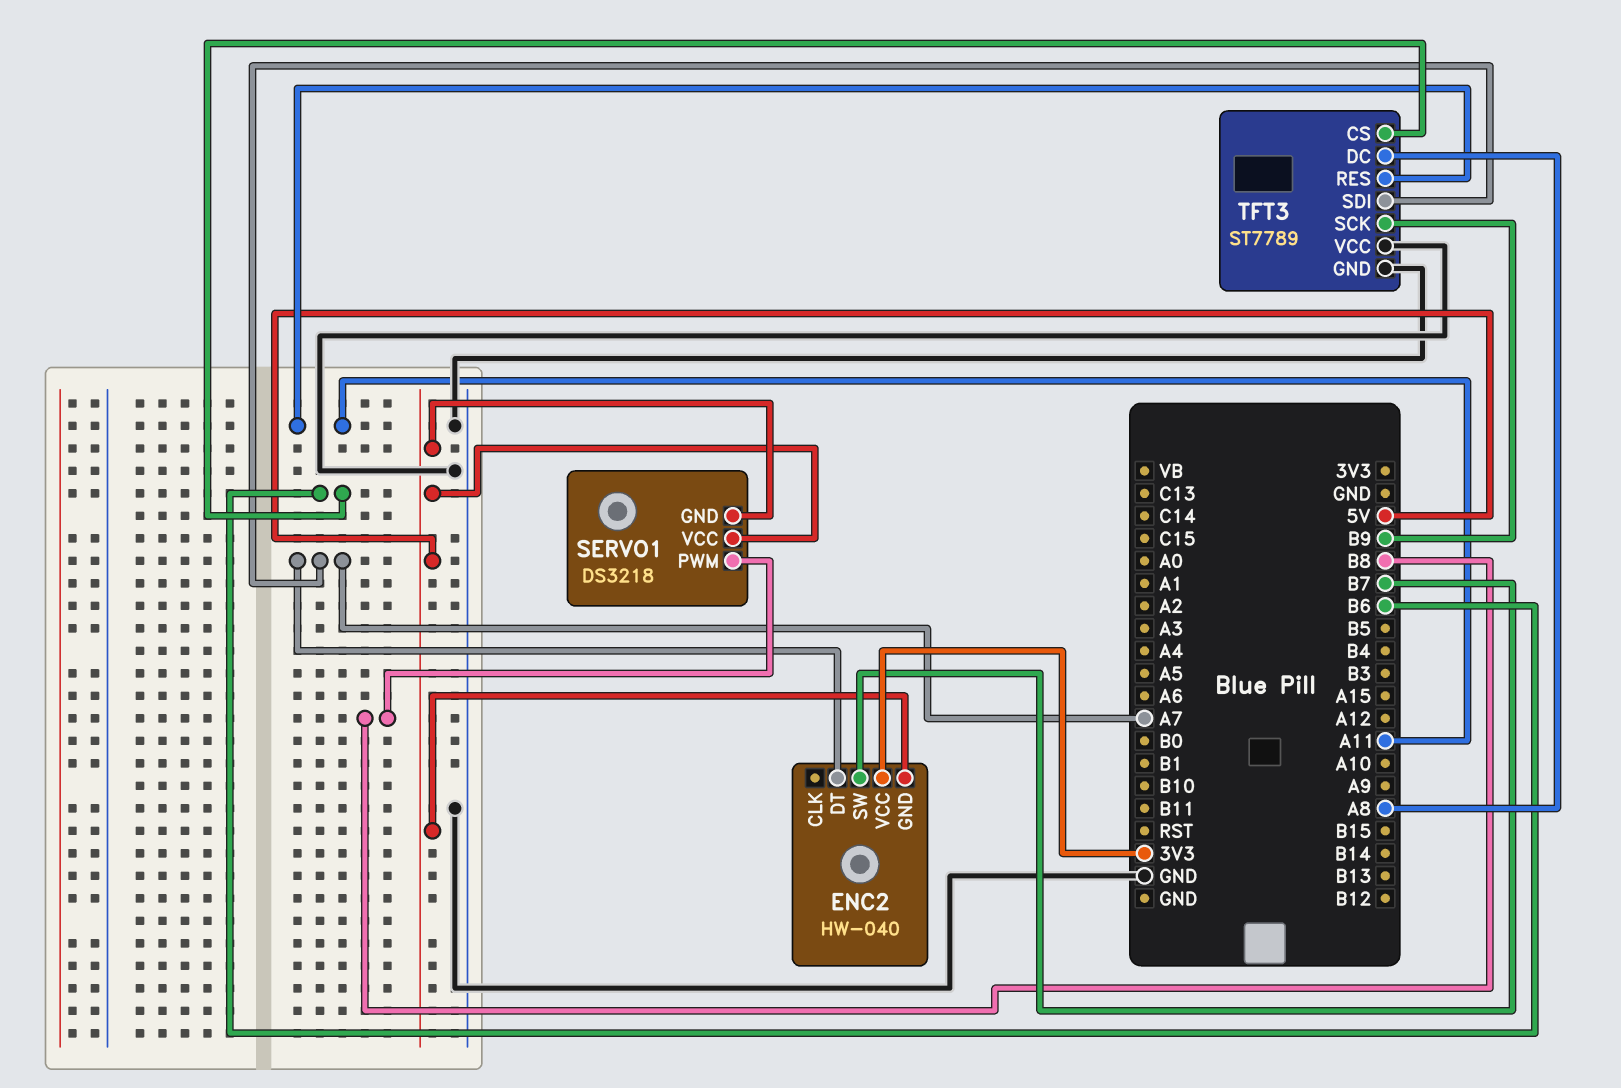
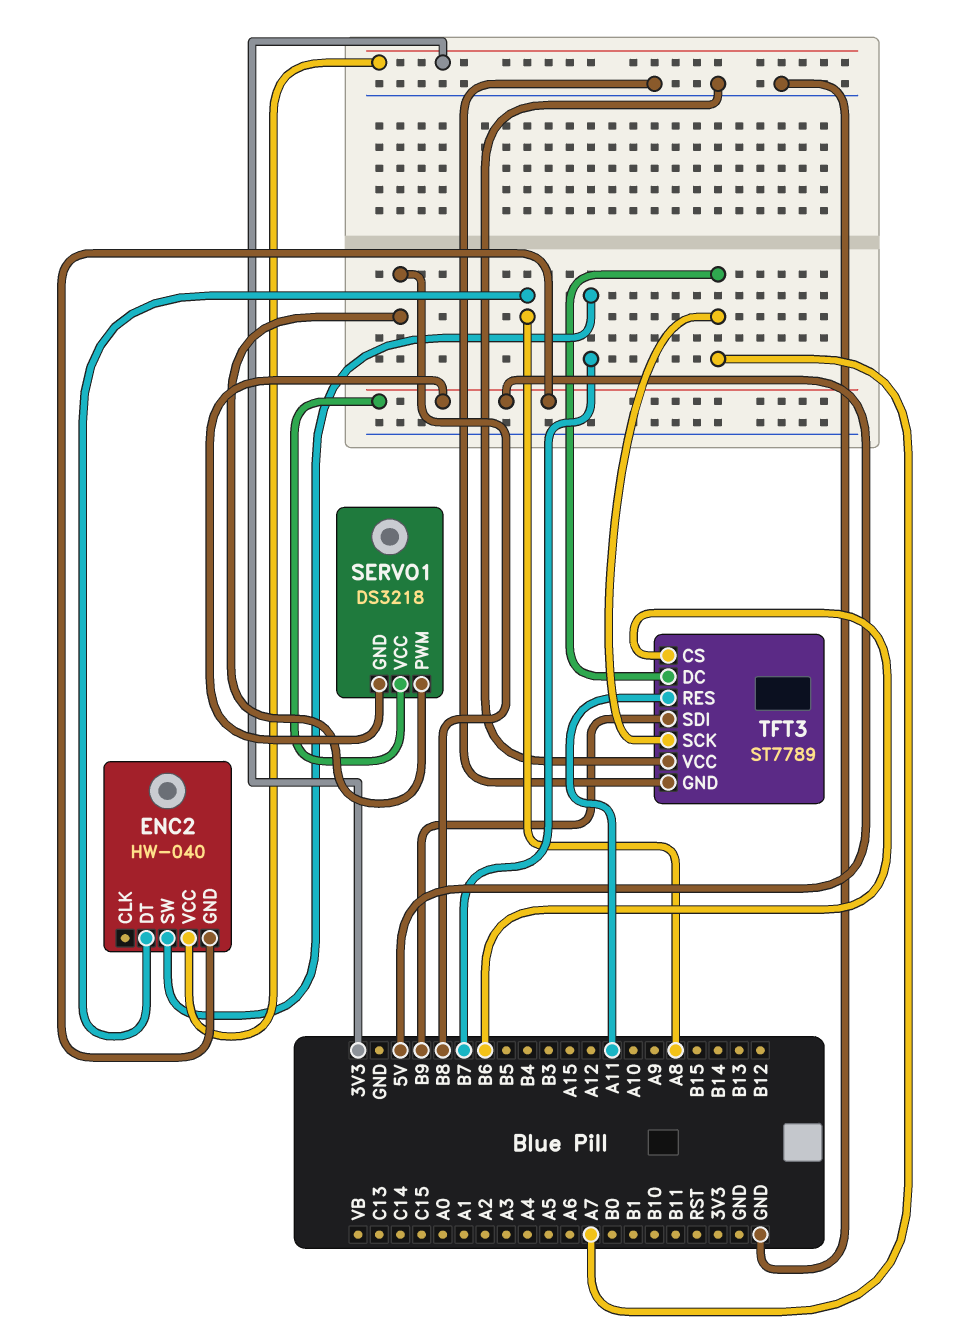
ENC2 pin DT: A7 -> A8
TFT3 pin DC: A8 -> A7
TFT3 pin SCK: B9 -> A7
TFT3 pin SDI: A7 -> B9

